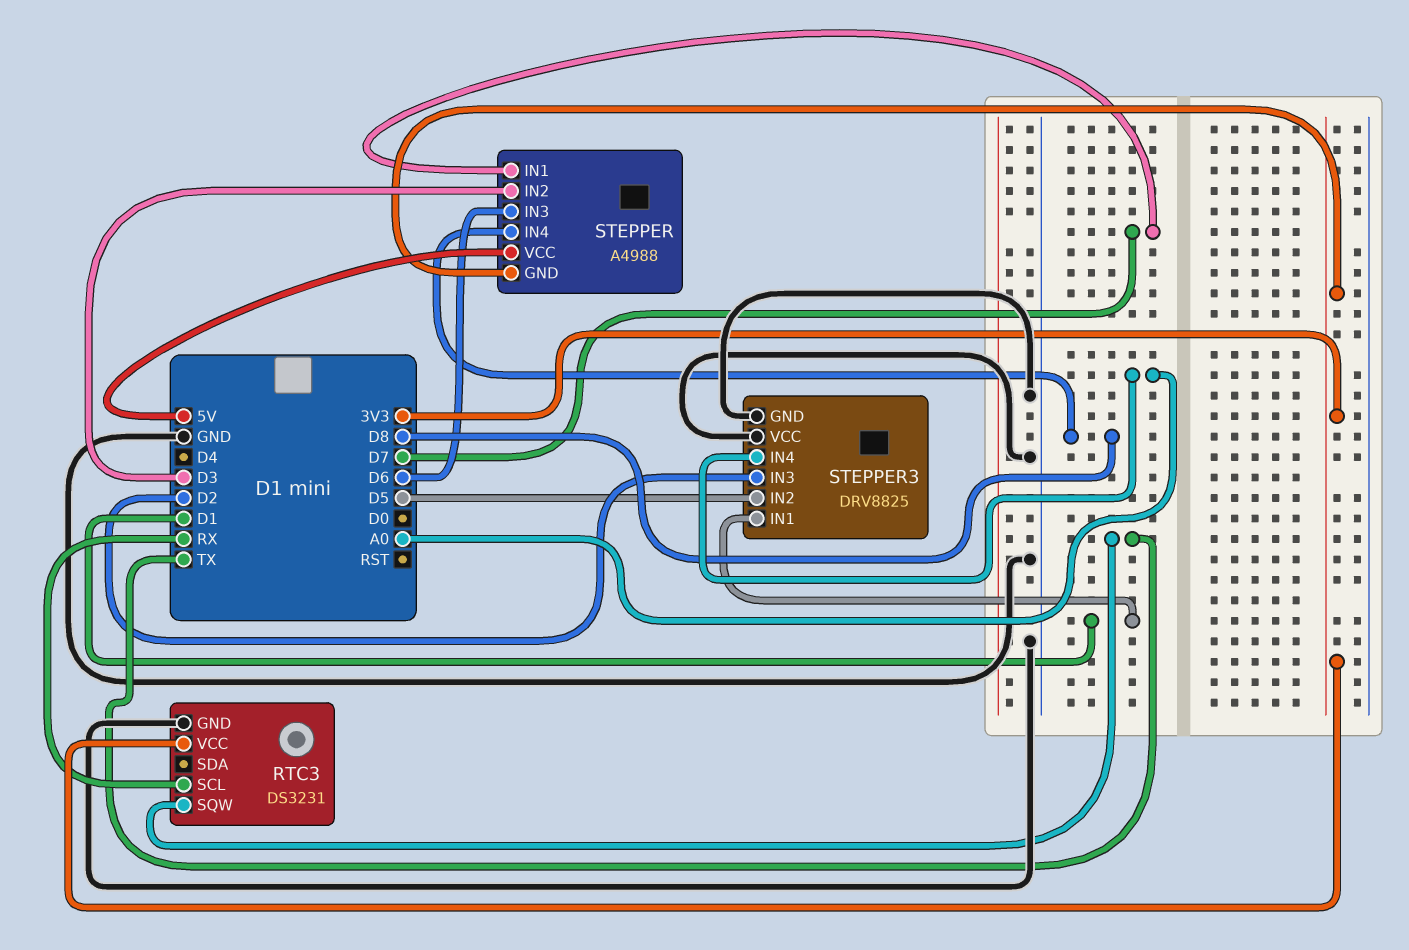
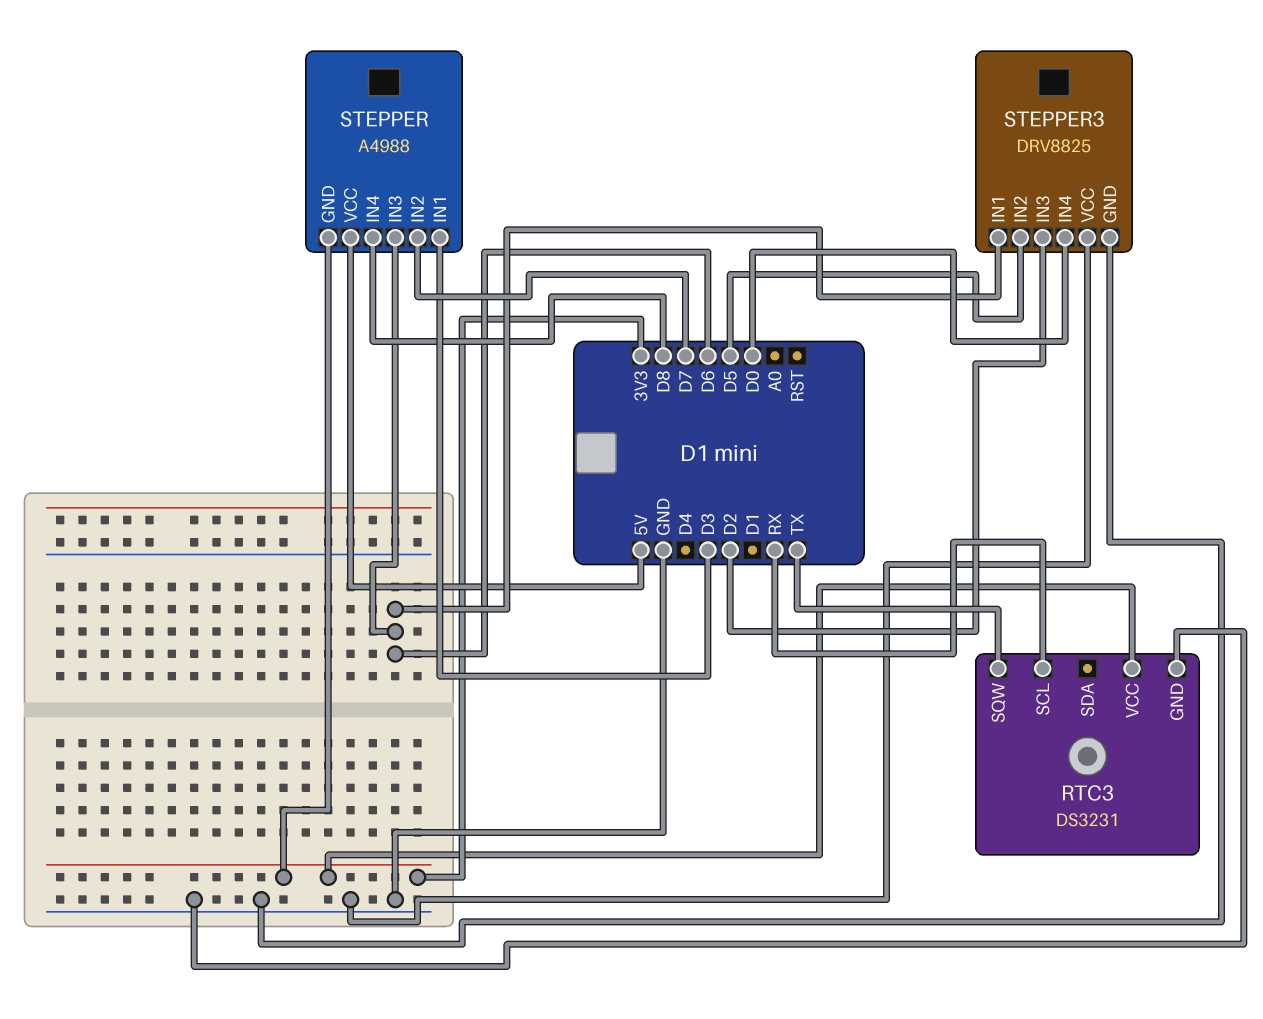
STEPPER pin IN1: D7 -> D3
STEPPER pin IN2: D3 -> D7
STEPPER3 pin IN1: D1 -> D6
STEPPER3 pin IN4: A0 -> D0

